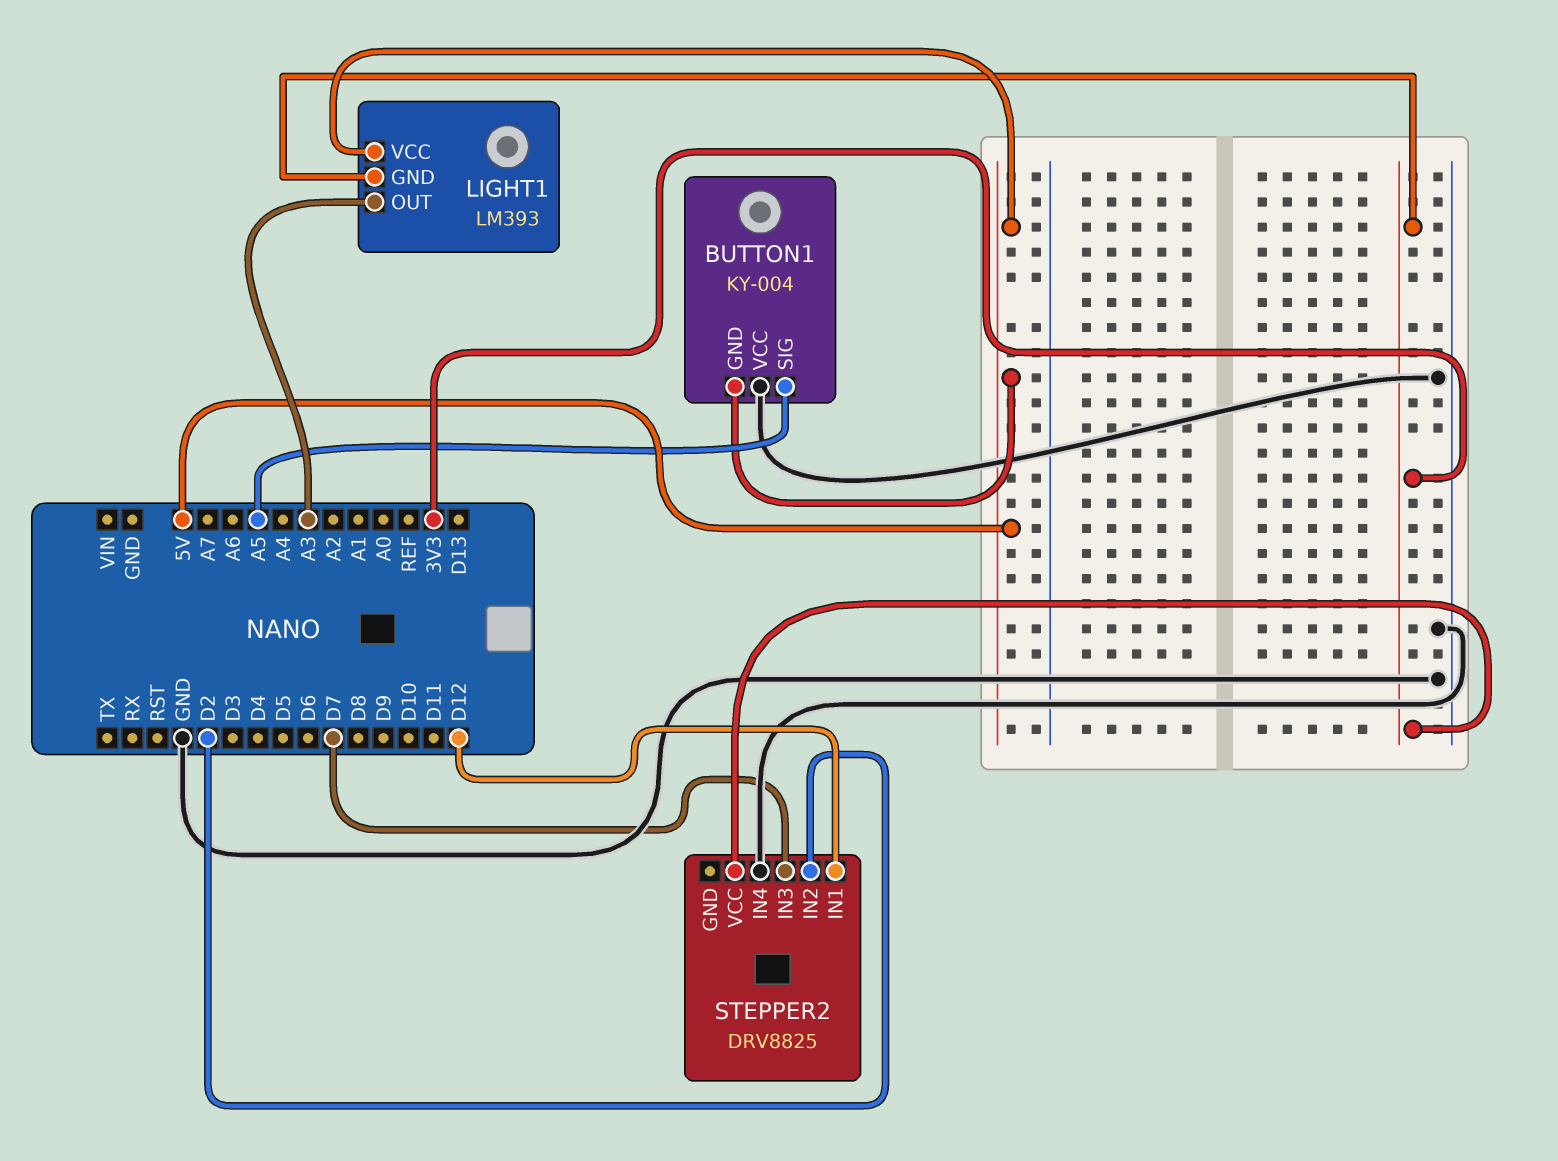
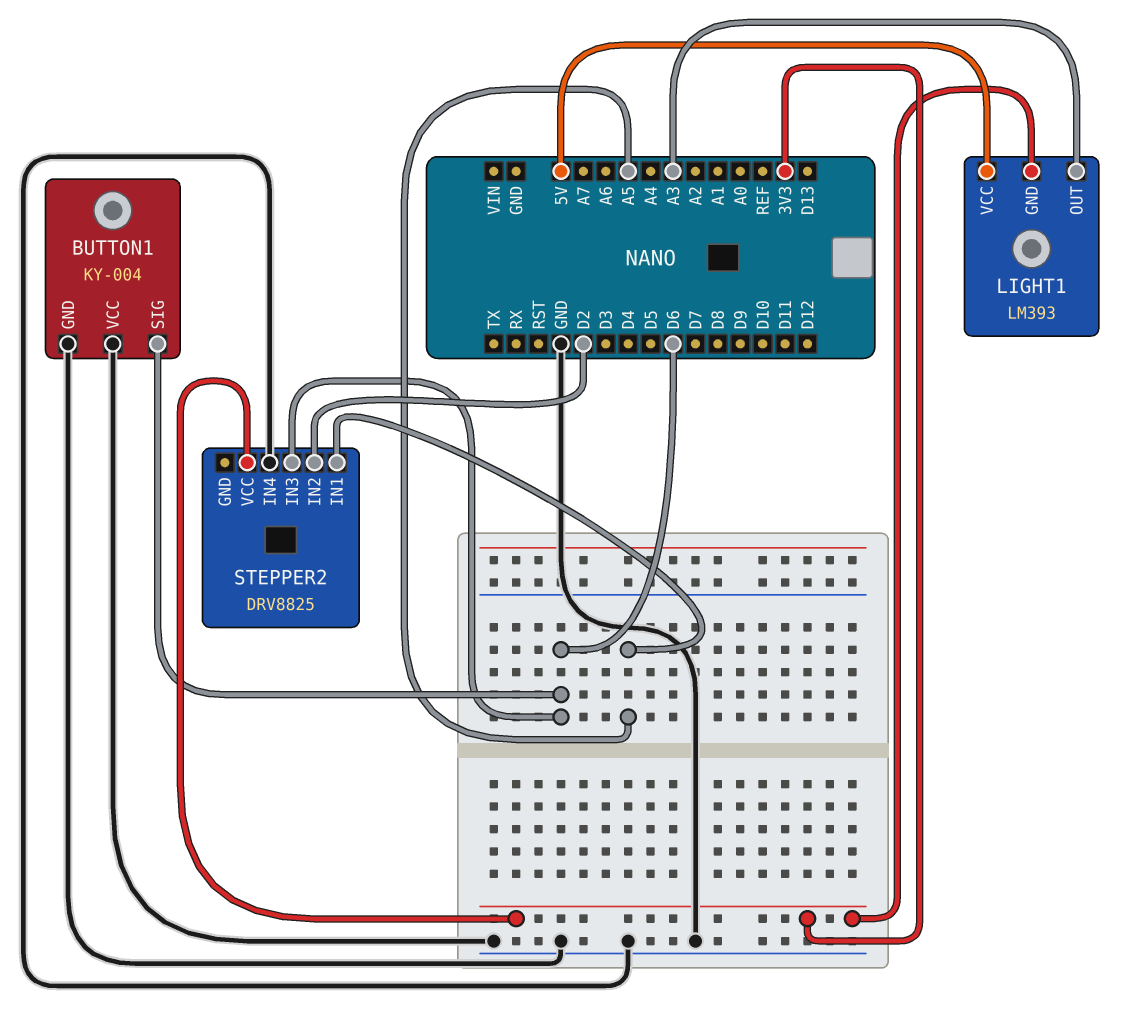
BUTTON1 pin GND: 5V -> GND
BUTTON1 pin SIG: A5 -> D6
STEPPER2 pin IN1: D12 -> A5
STEPPER2 pin IN3: D7 -> D6

